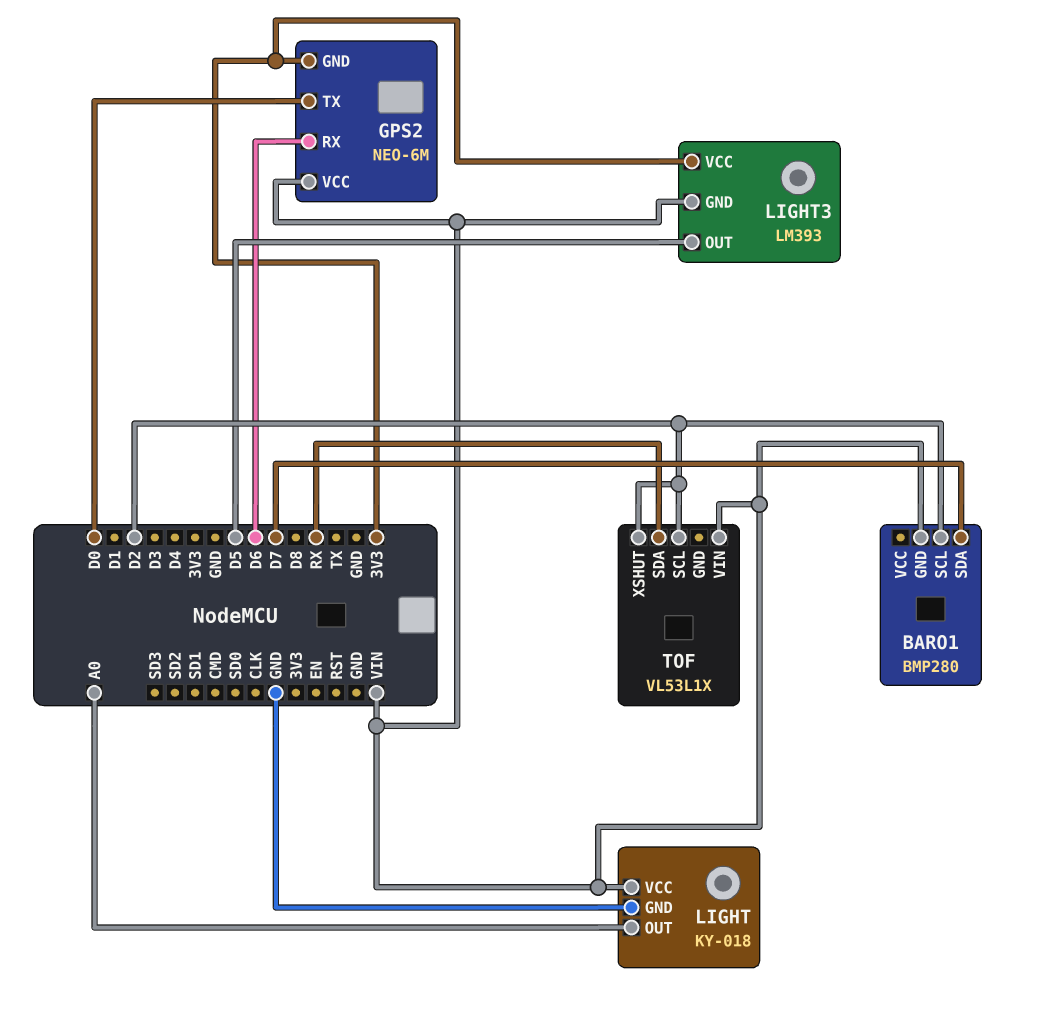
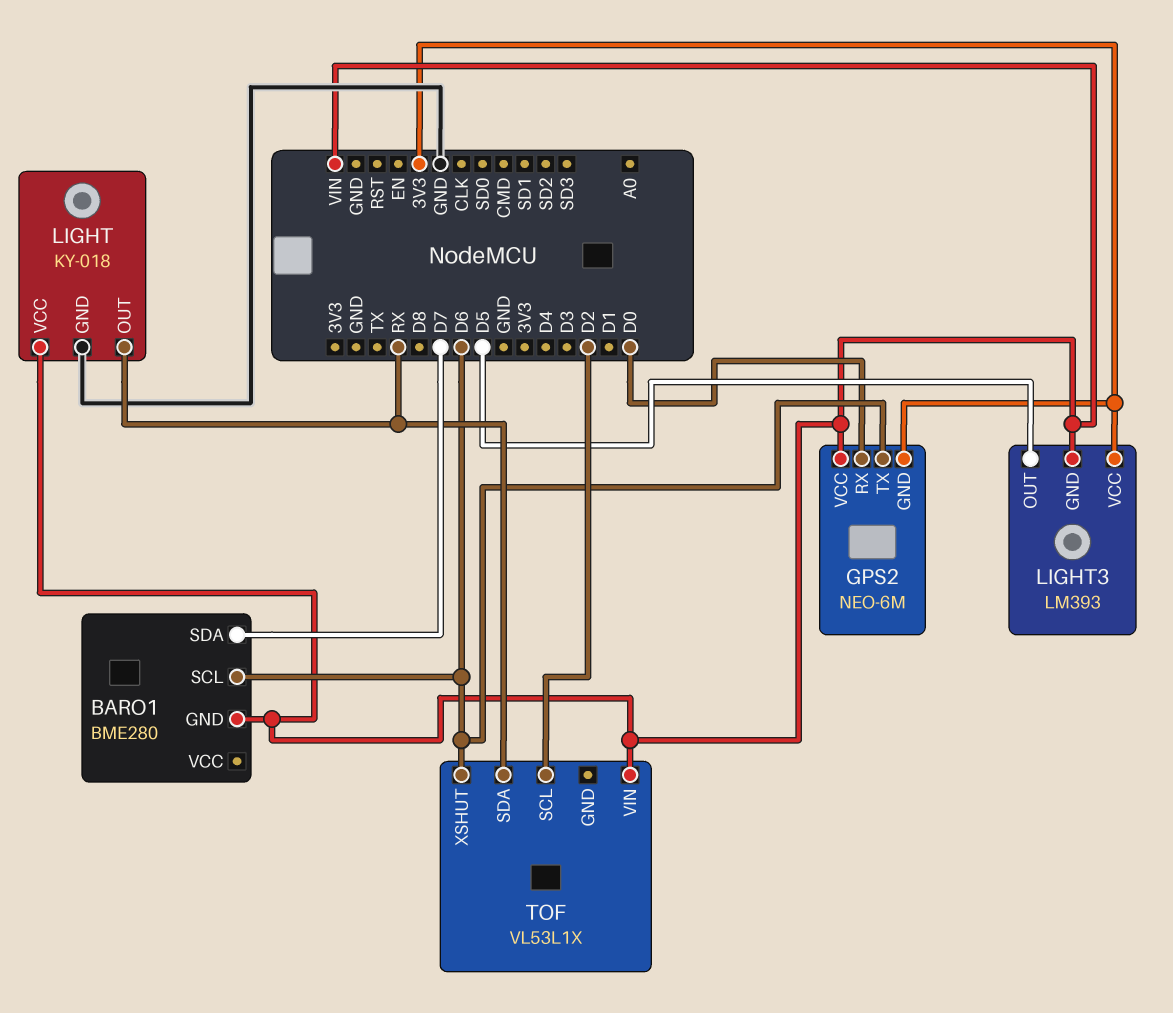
BARO1: BMP280 -> BME280
BARO1 pin SCL: D2 -> D6
GPS2 pin RX: D6 -> D0
GPS2 pin TX: D0 -> D6
LIGHT pin OUT: A0 -> RX
TOF pin XSHUT: D2 -> D6

